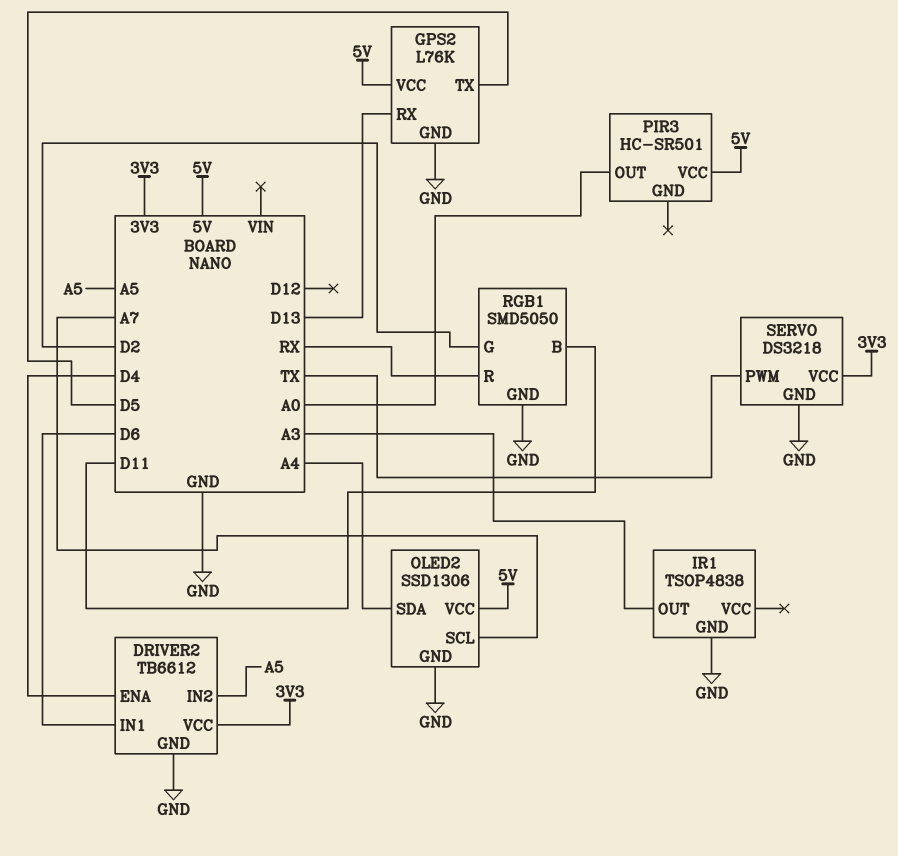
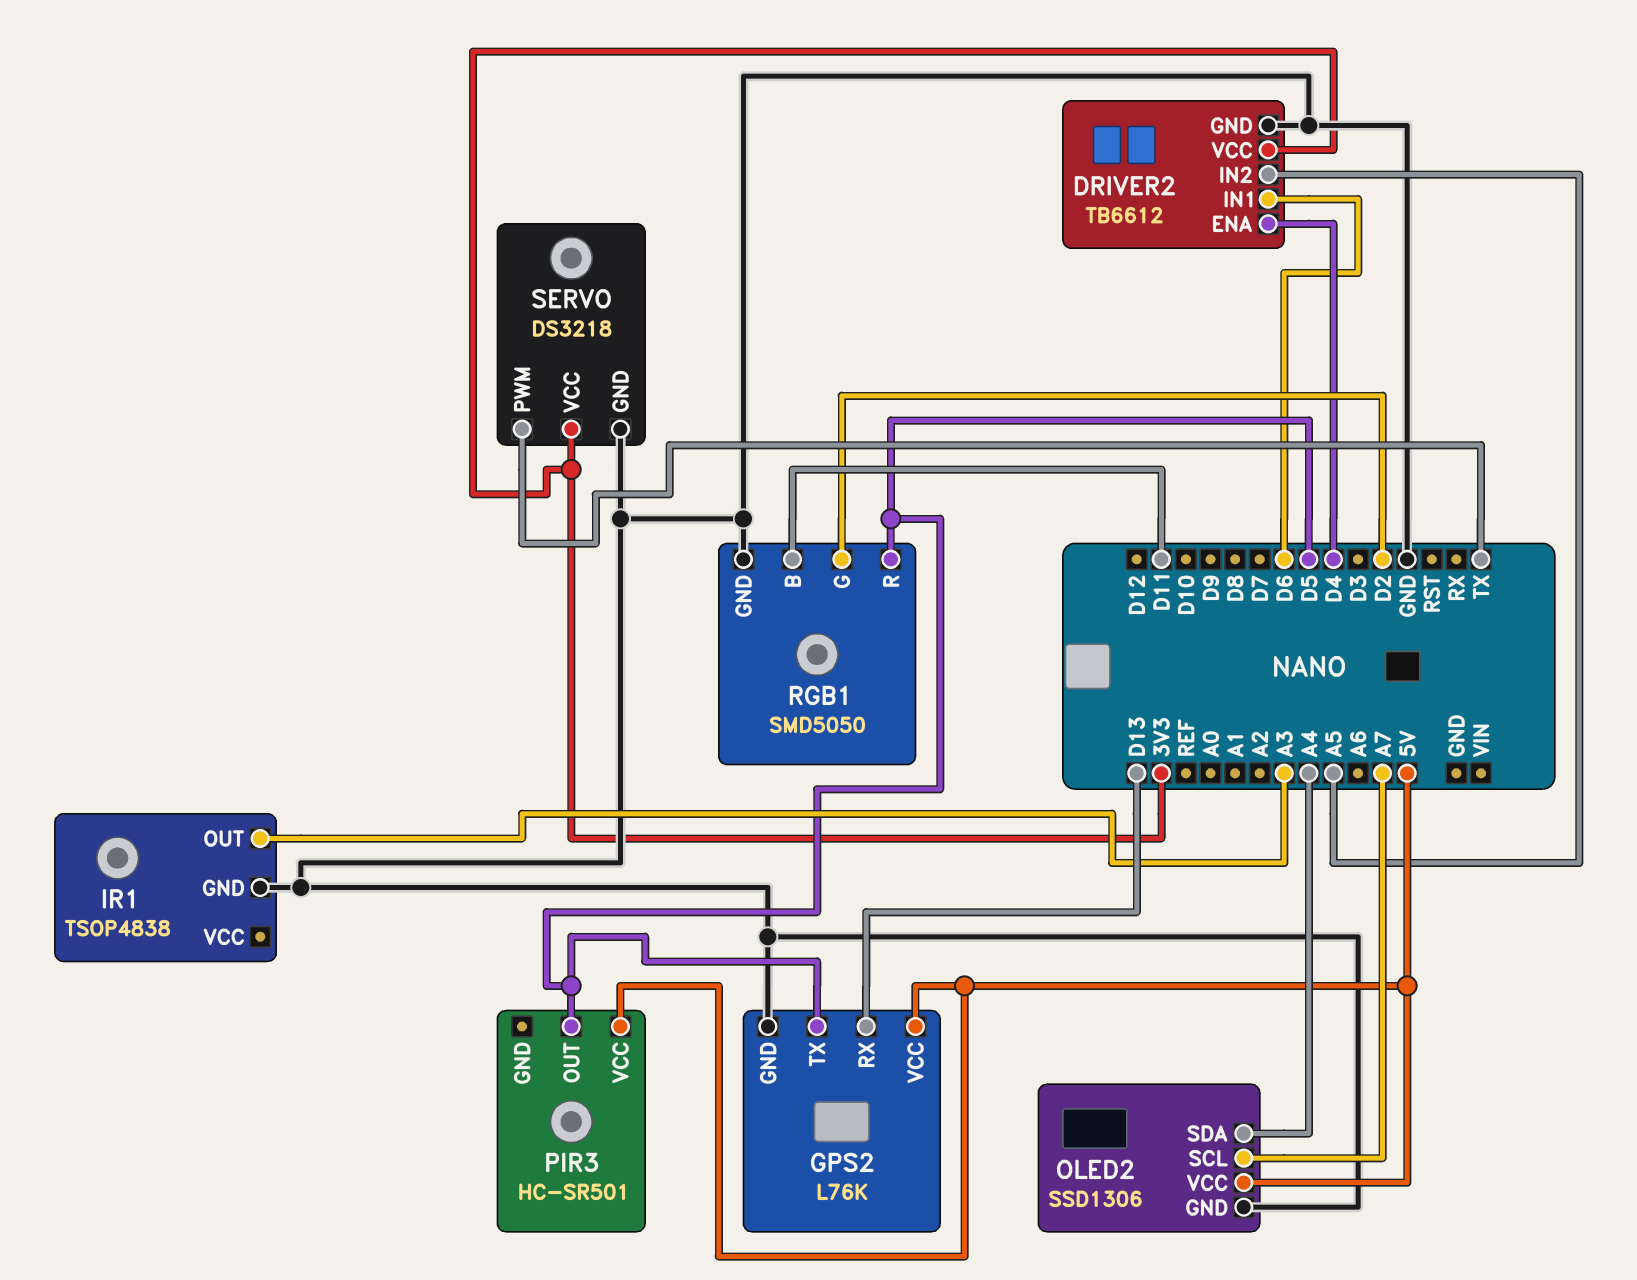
PIR3 pin OUT: A0 -> D5
RGB1 pin R: RX -> D5

